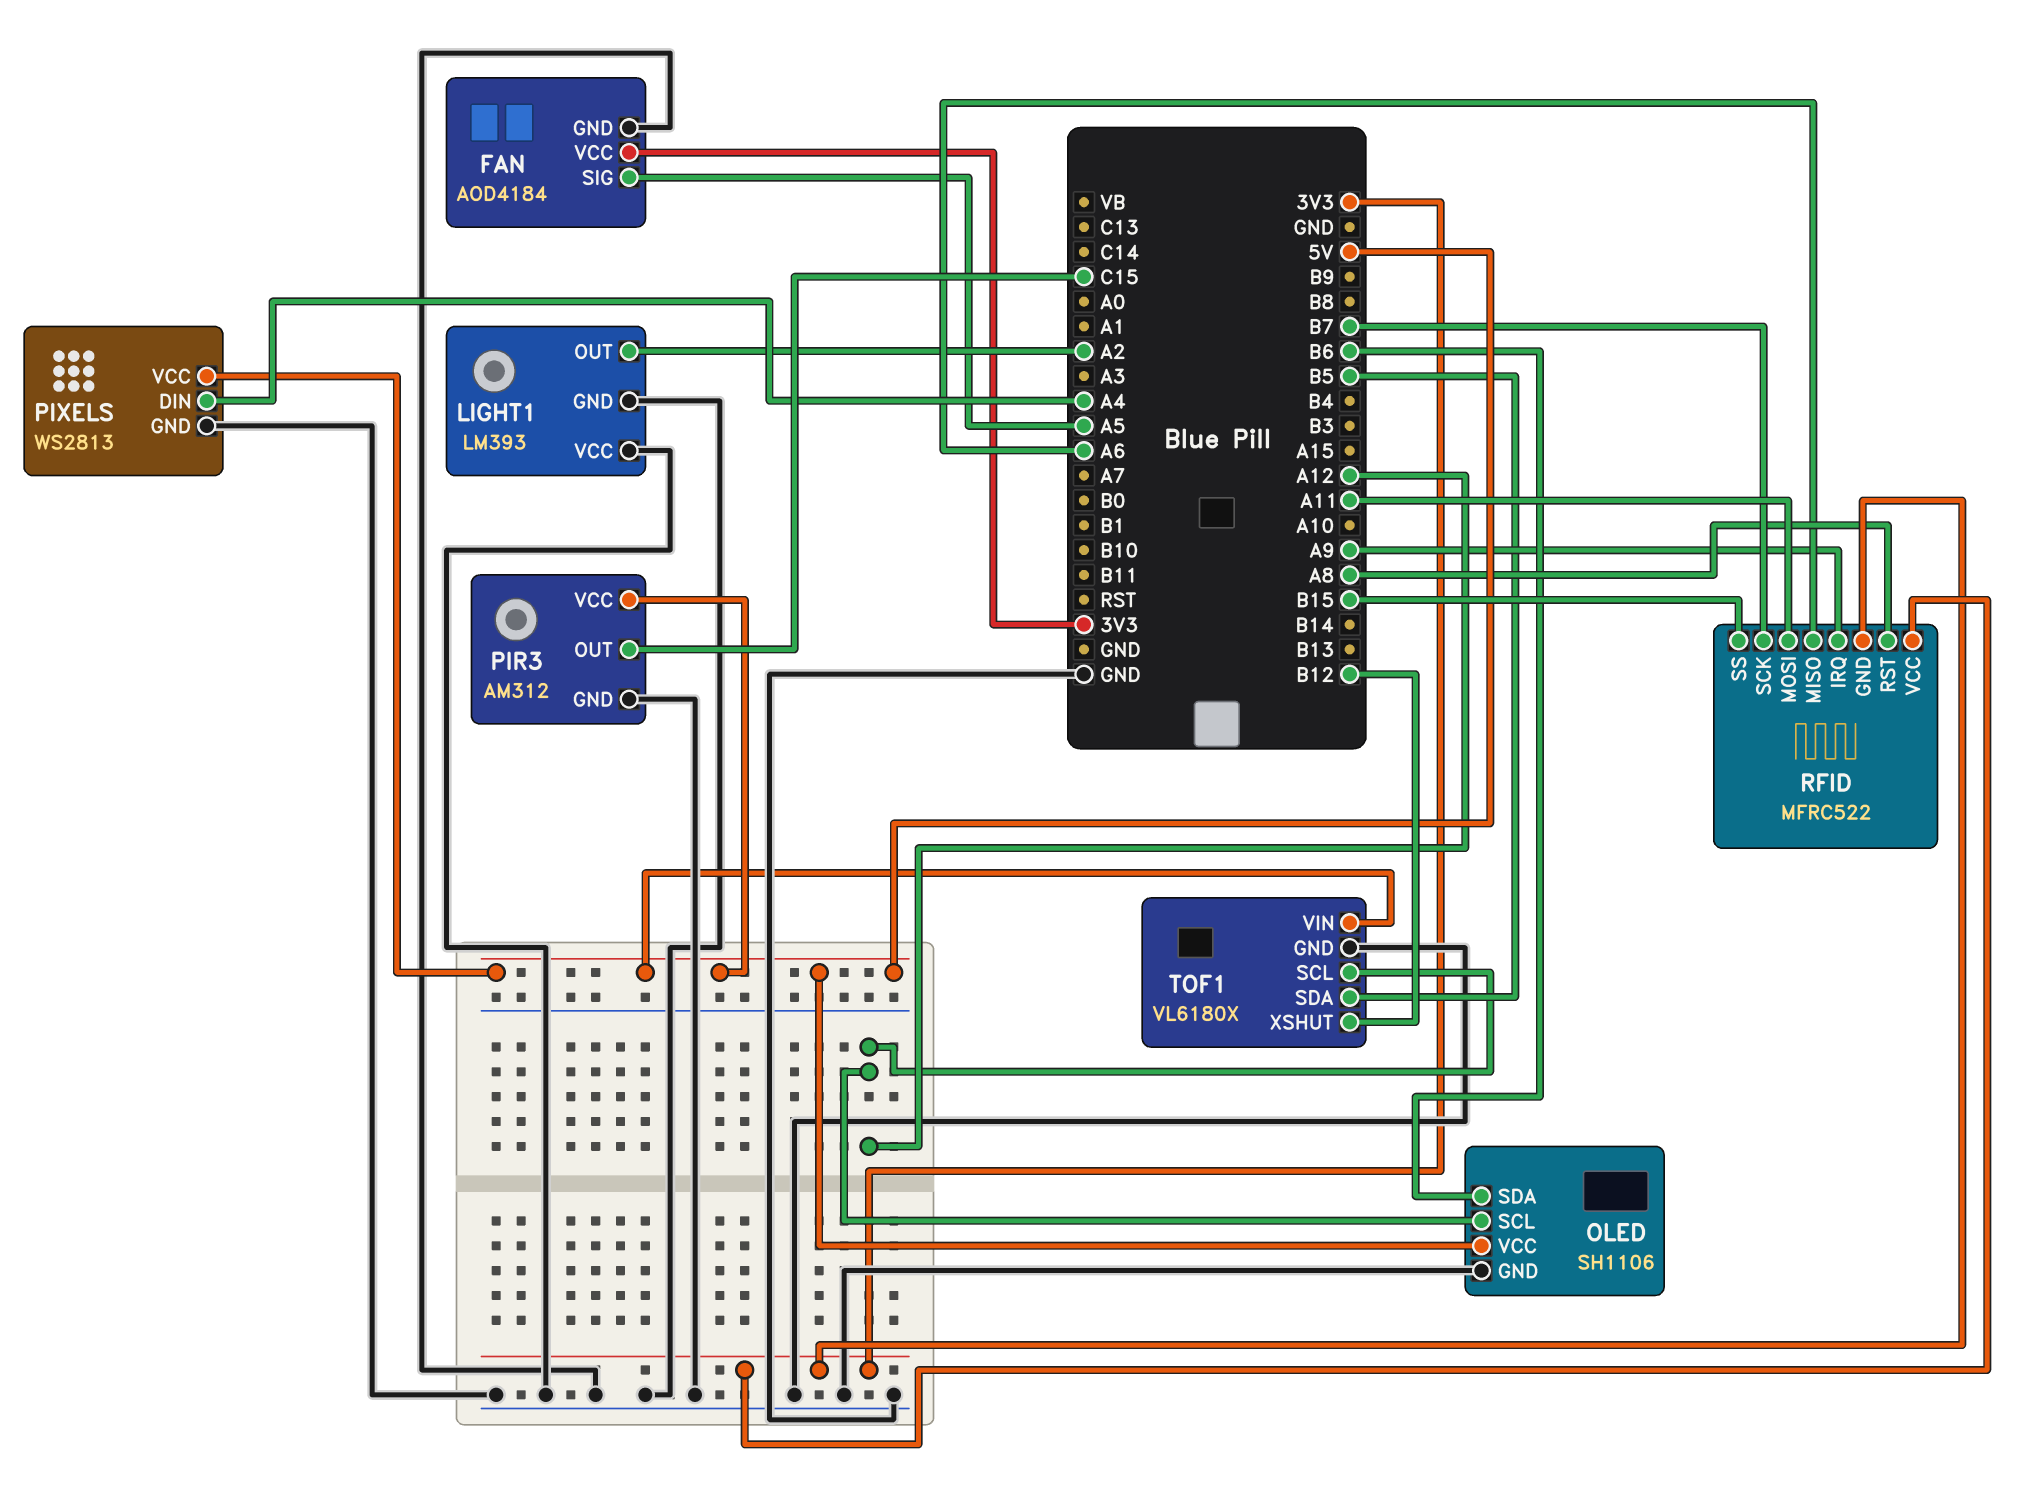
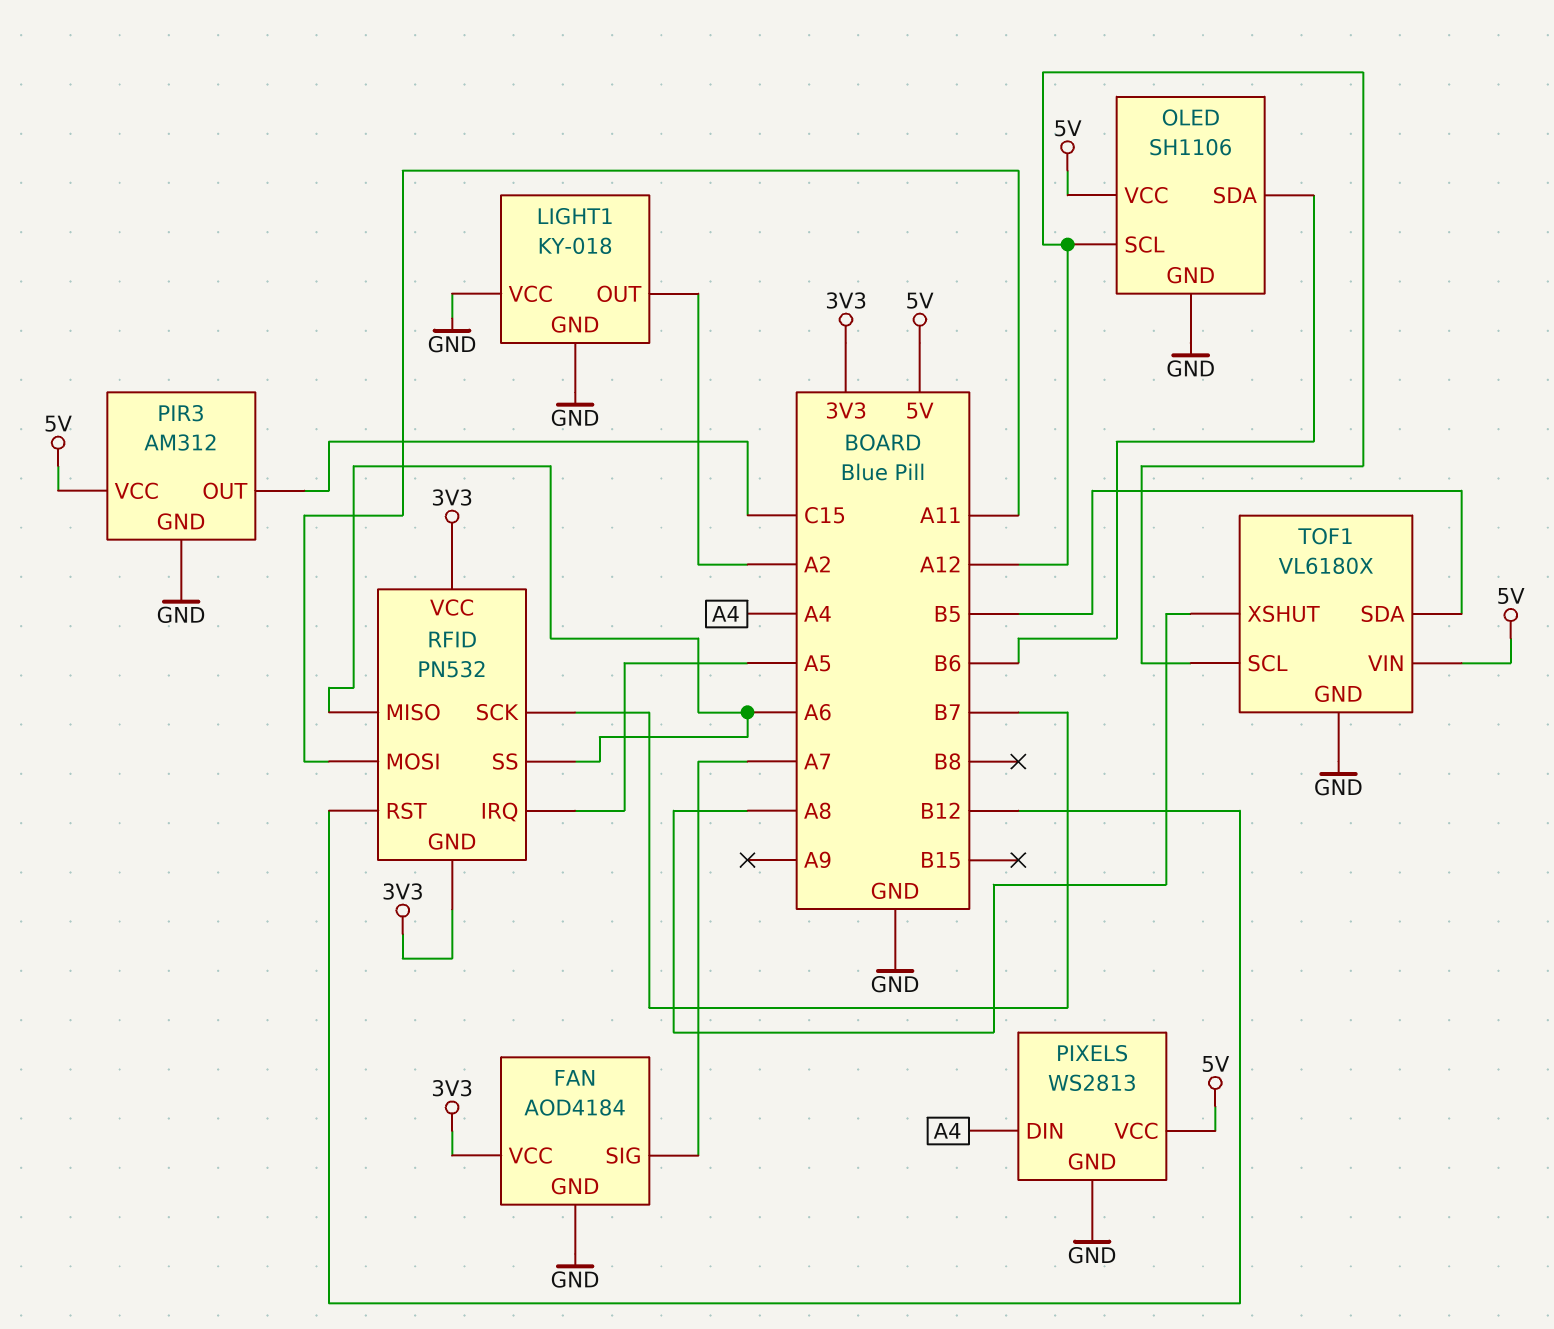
FAN pin SIG: A5 -> A7
LIGHT1: LM393 -> KY-018
RFID: MFRC522 -> PN532
RFID pin IRQ: A9 -> A5
RFID pin RST: A8 -> B12
RFID pin SS: B15 -> A6
TOF1 pin XSHUT: B12 -> A8

